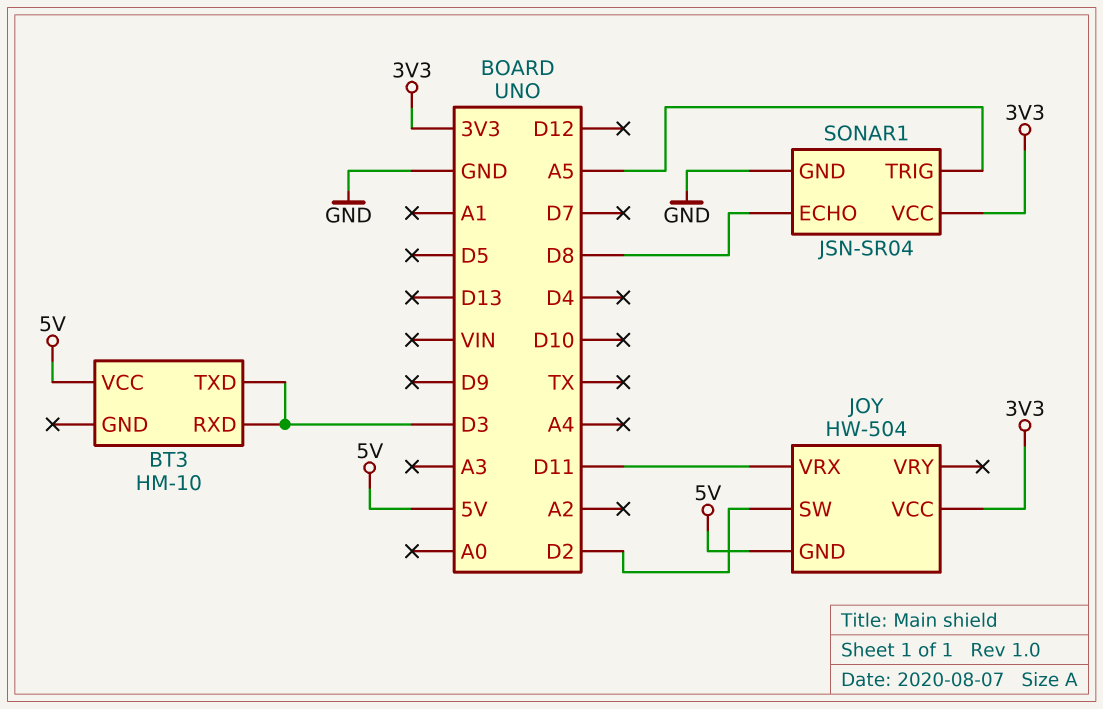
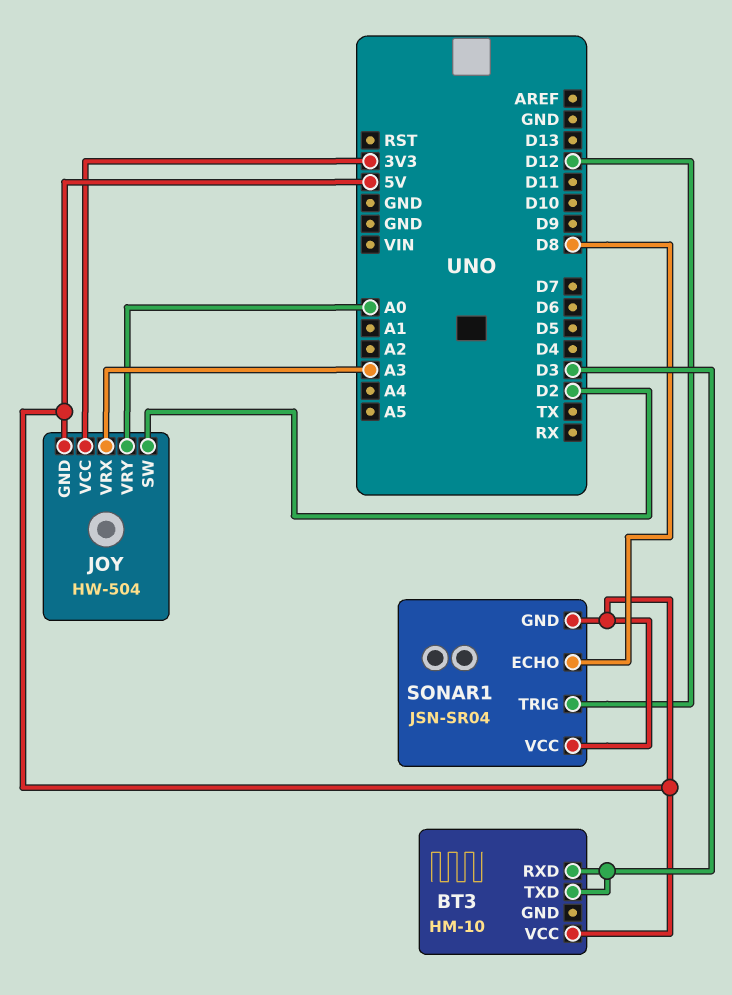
JOY pin VRX: D11 -> A3
JOY pin VRY: none -> A0
SONAR1 pin GND: GND -> 5V
SONAR1 pin TRIG: A5 -> D12
SONAR1 pin VCC: 3V3 -> 5V

